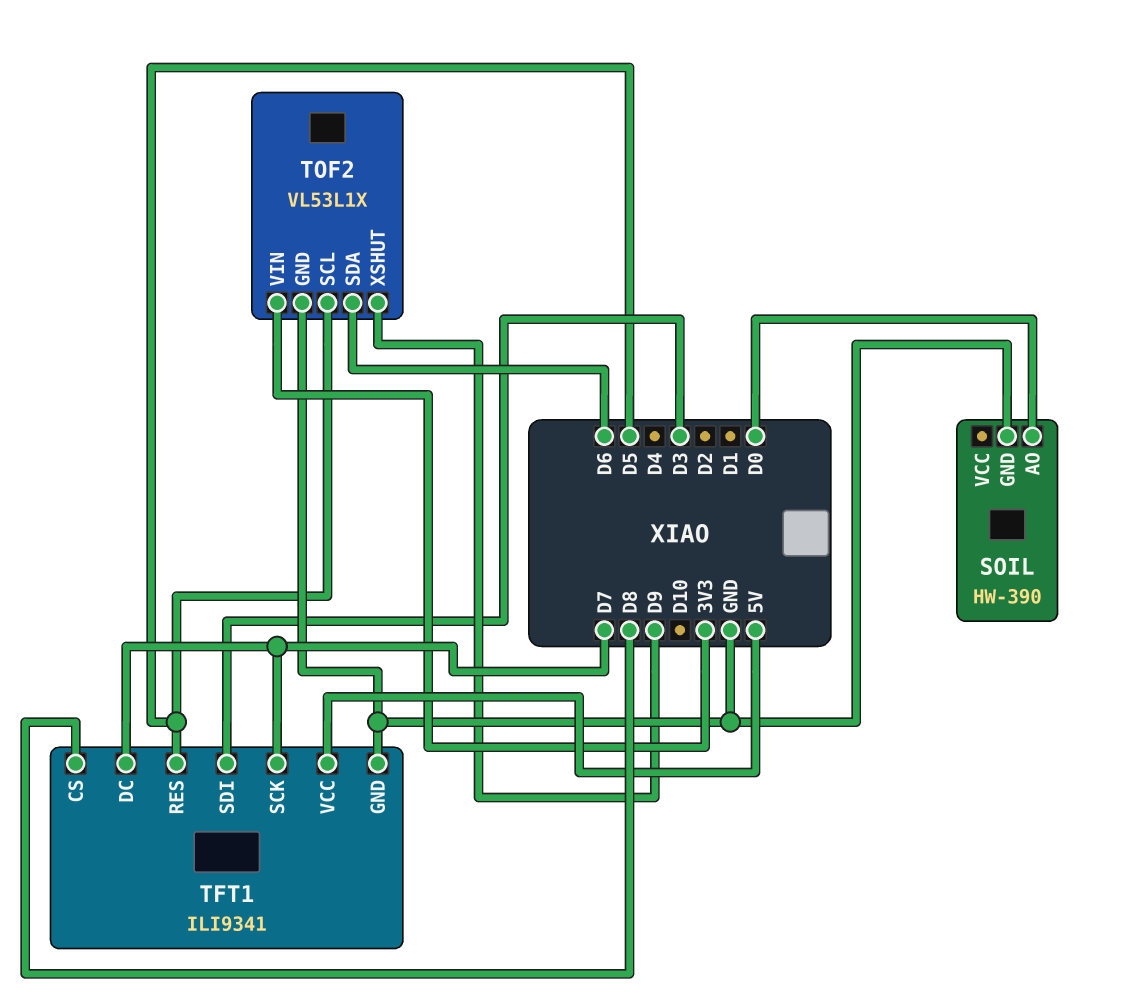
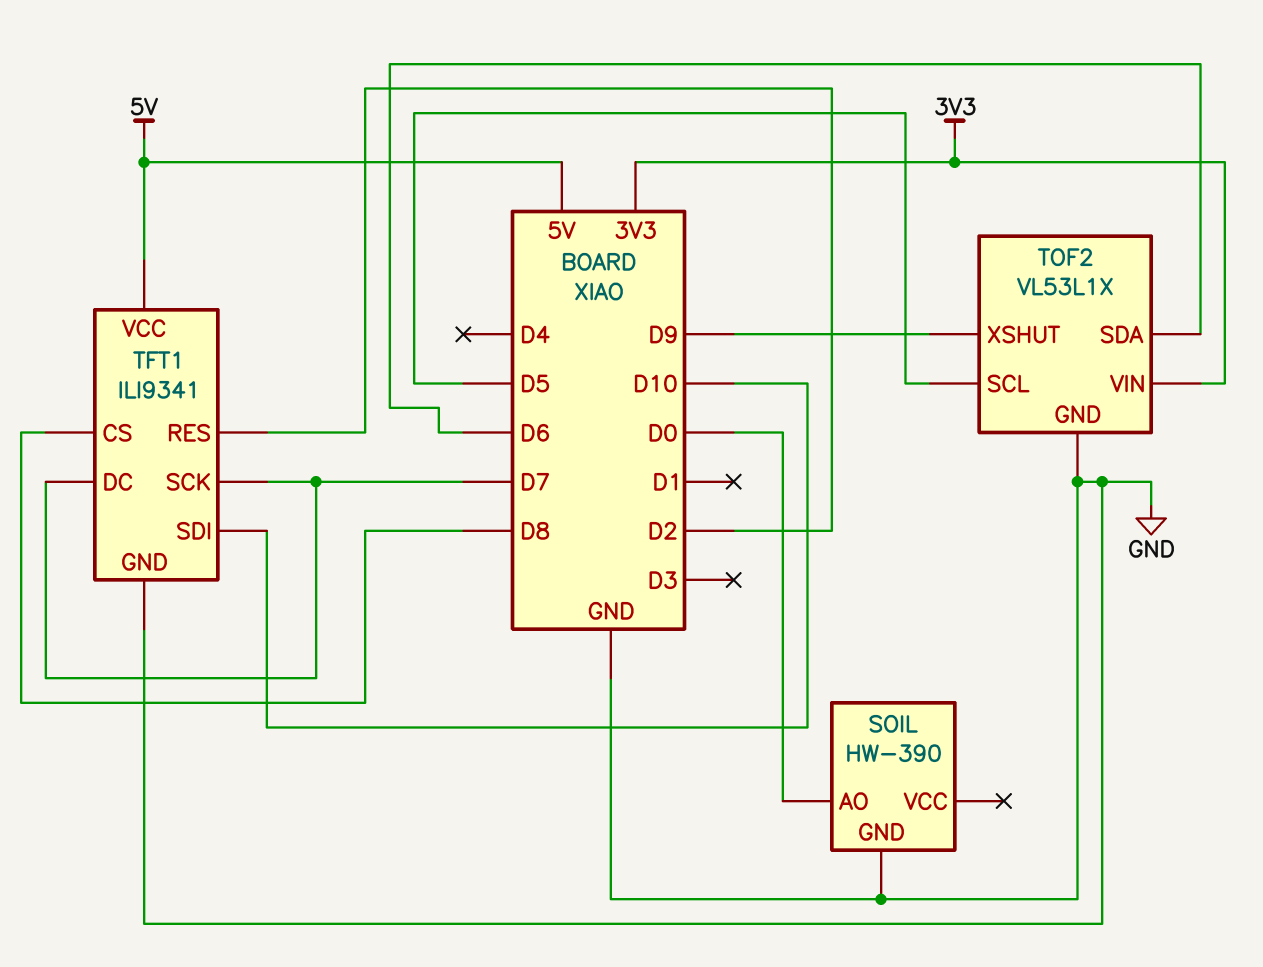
TFT1 pin RES: D5 -> D2
TFT1 pin SDI: D3 -> D10

